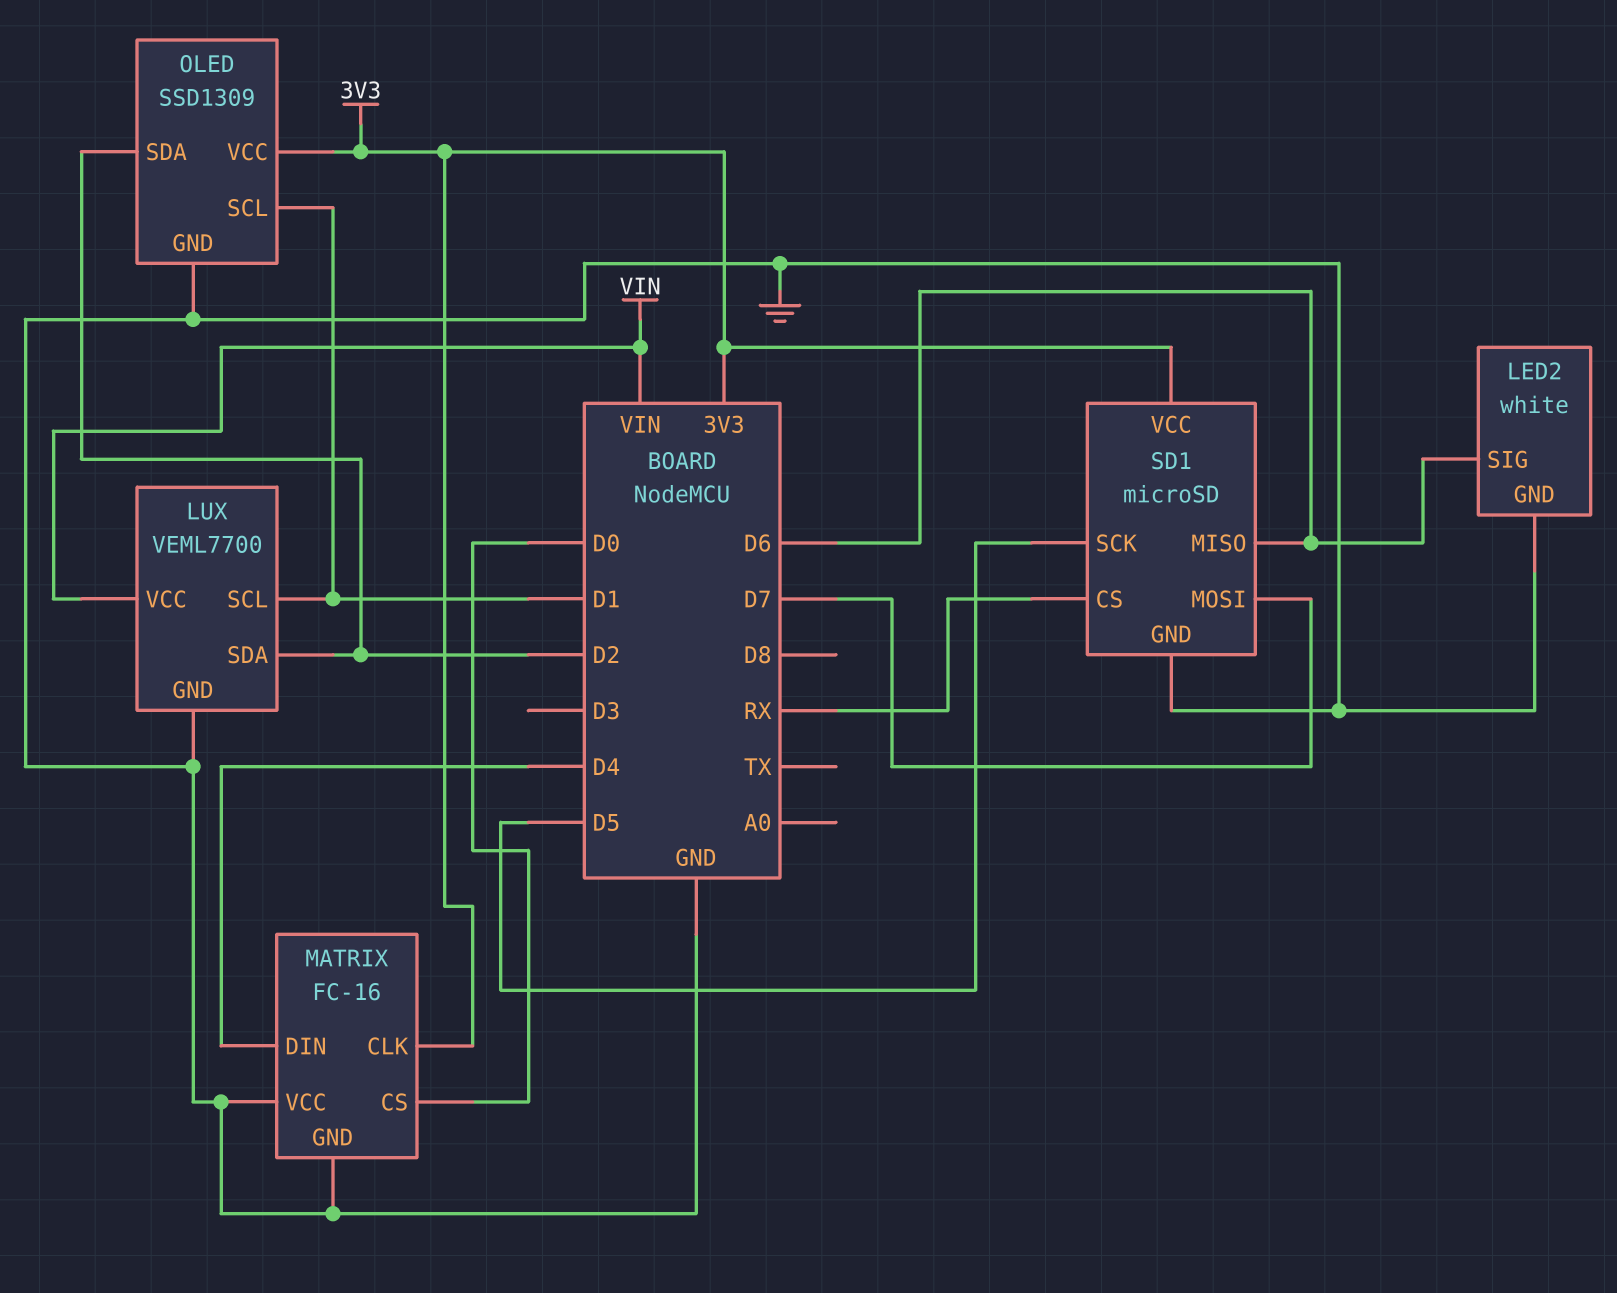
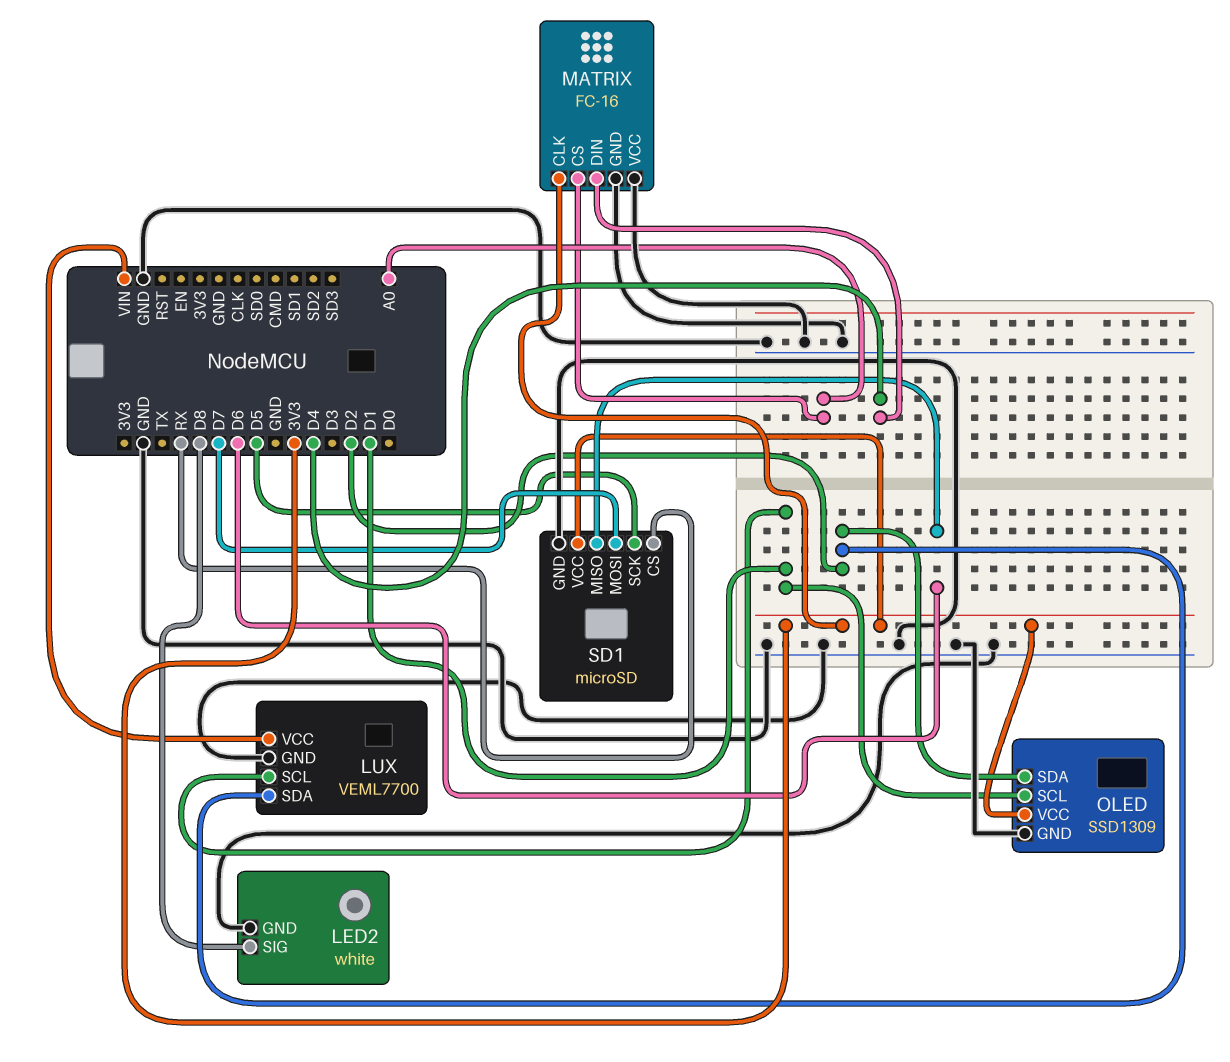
LED2 pin SIG: D6 -> D8
MATRIX pin CS: D0 -> A0

